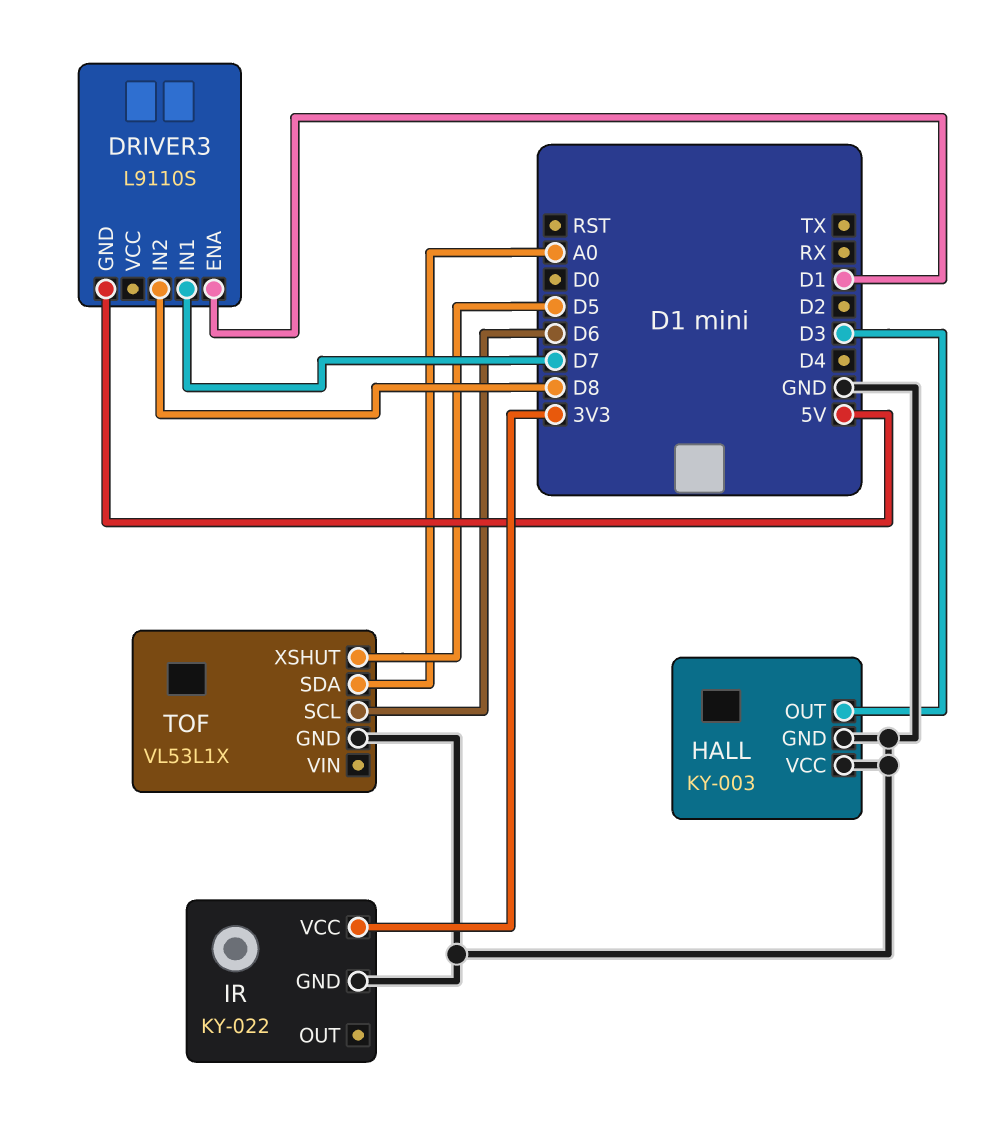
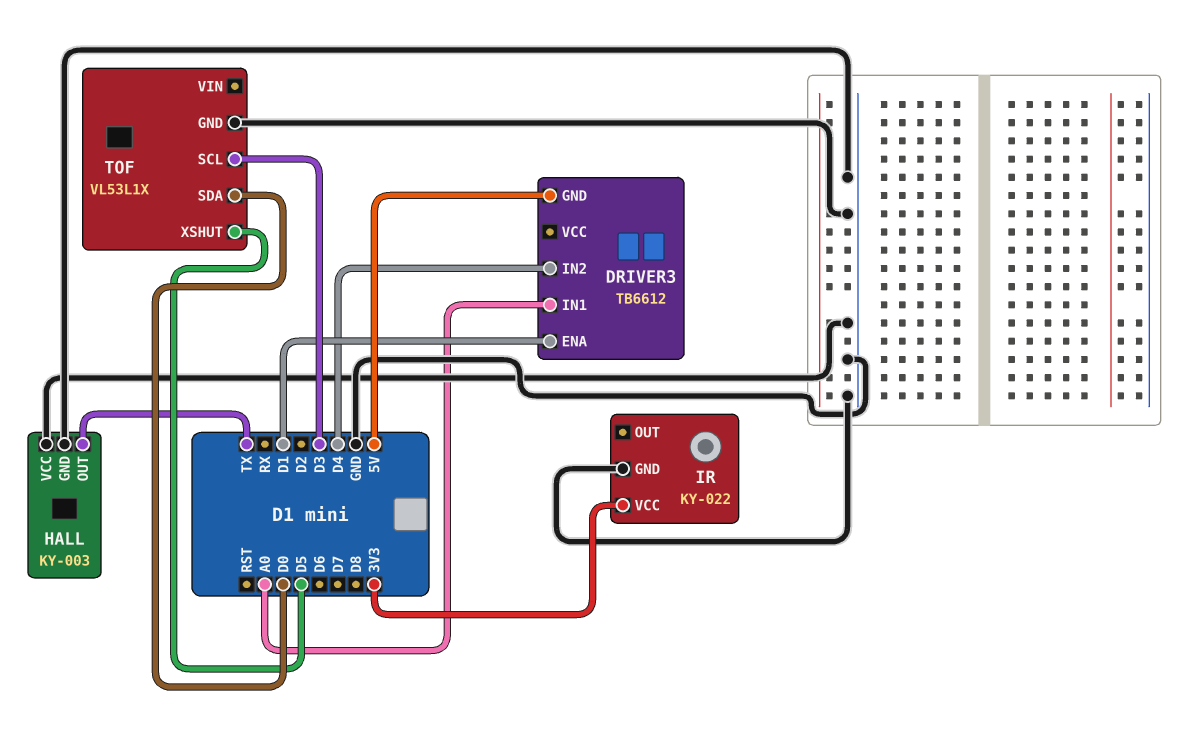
DRIVER3: L9110S -> TB6612
DRIVER3 pin IN1: D7 -> A0
DRIVER3 pin IN2: D8 -> D4
HALL pin OUT: D3 -> TX
TOF pin SCL: D6 -> D3
TOF pin SDA: A0 -> D0

